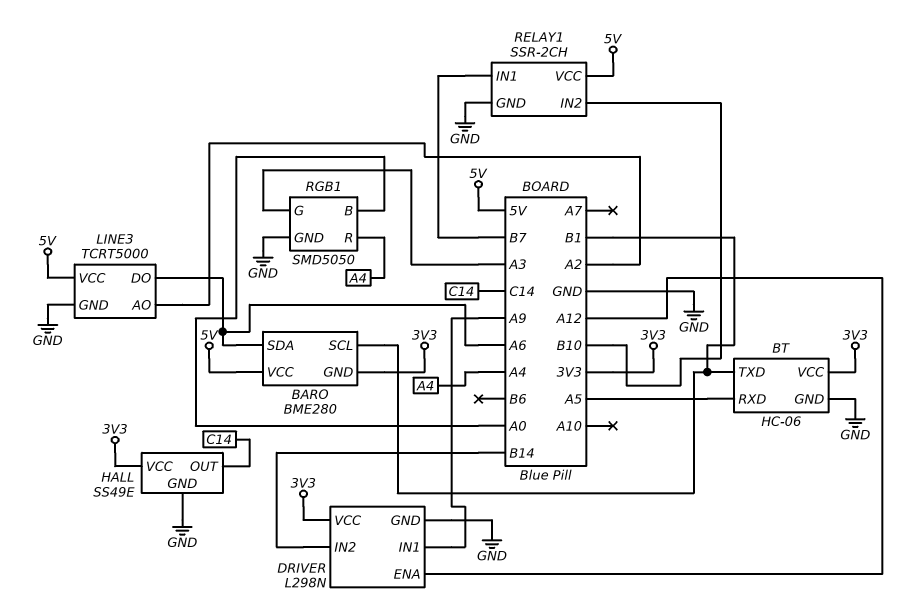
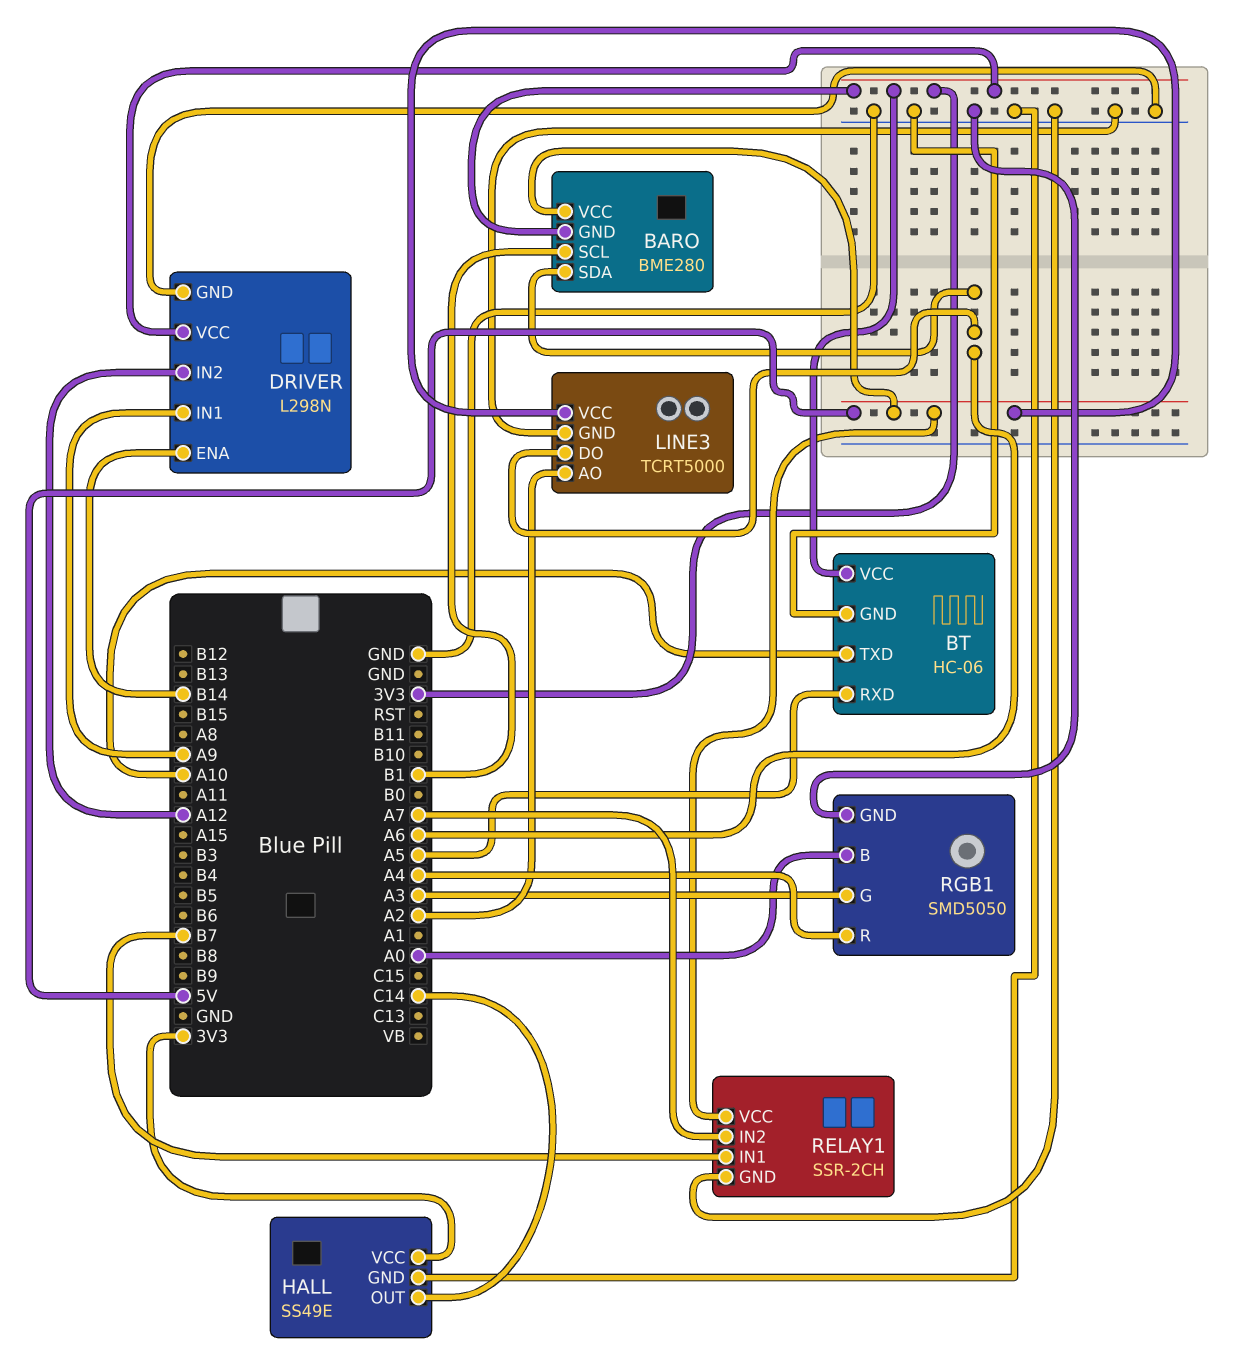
BT pin TXD: B1 -> A10
DRIVER pin ENA: A12 -> B14
DRIVER pin IN2: B14 -> A12
RELAY1 pin IN2: B10 -> A7

